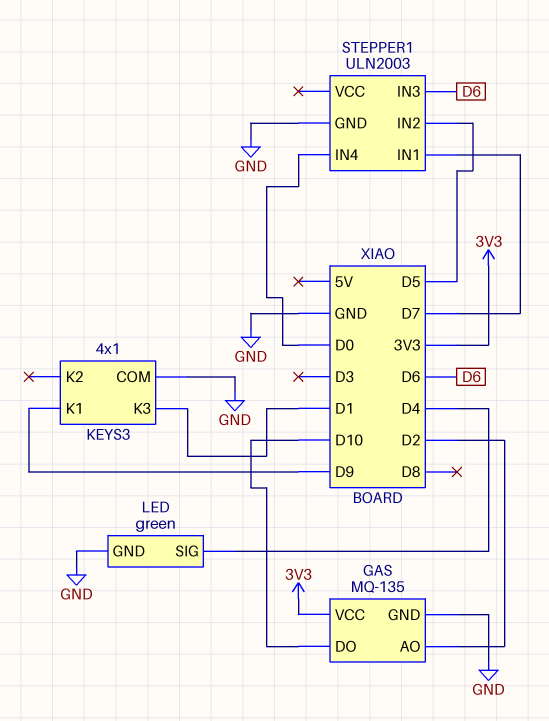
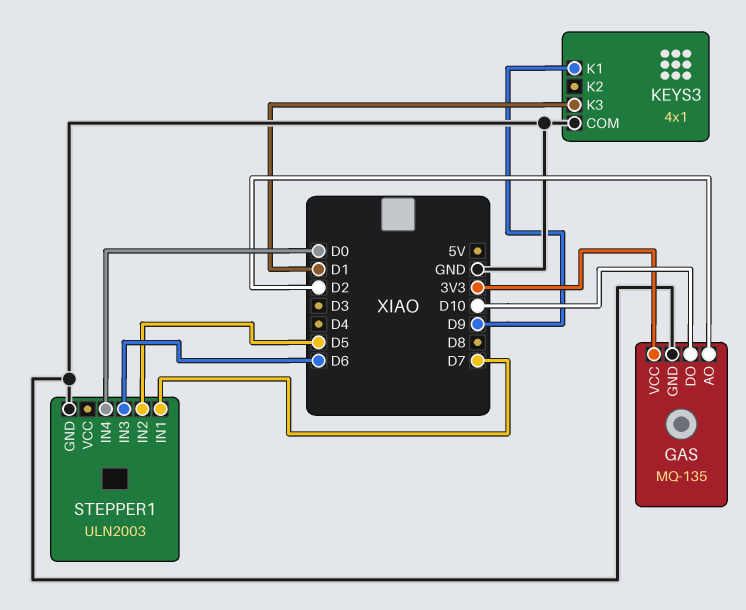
LED: green -> none
LED pin GND: GND -> none
LED pin SIG: D4 -> none

